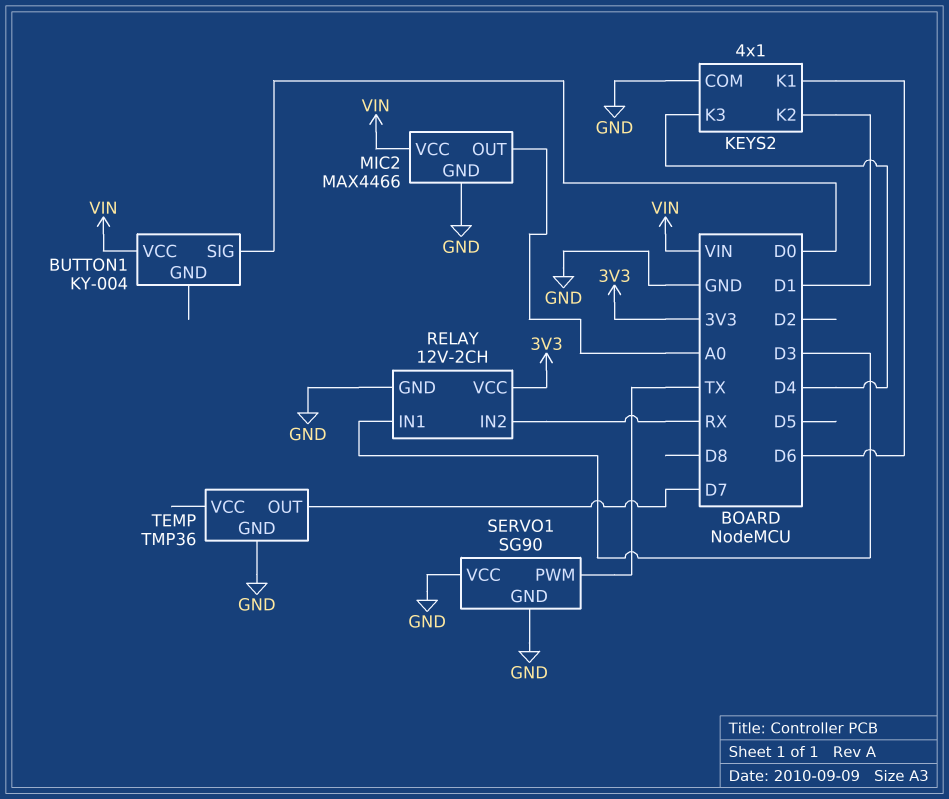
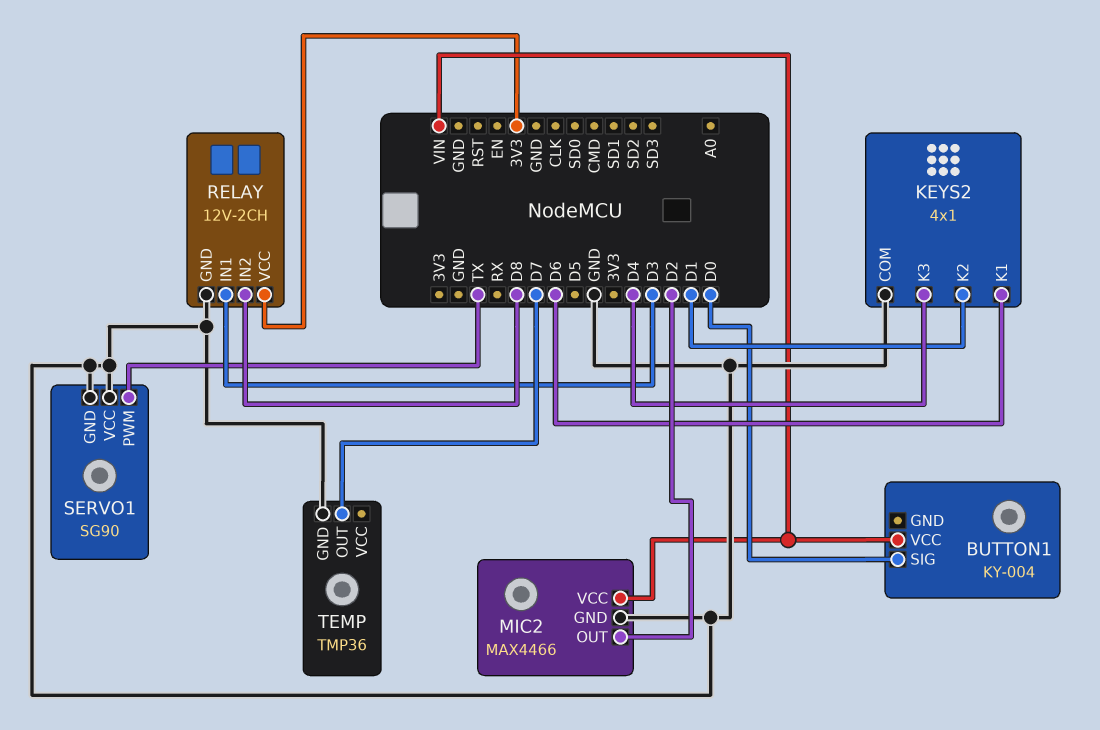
MIC2 pin OUT: A0 -> D2
RELAY pin IN2: RX -> D8

